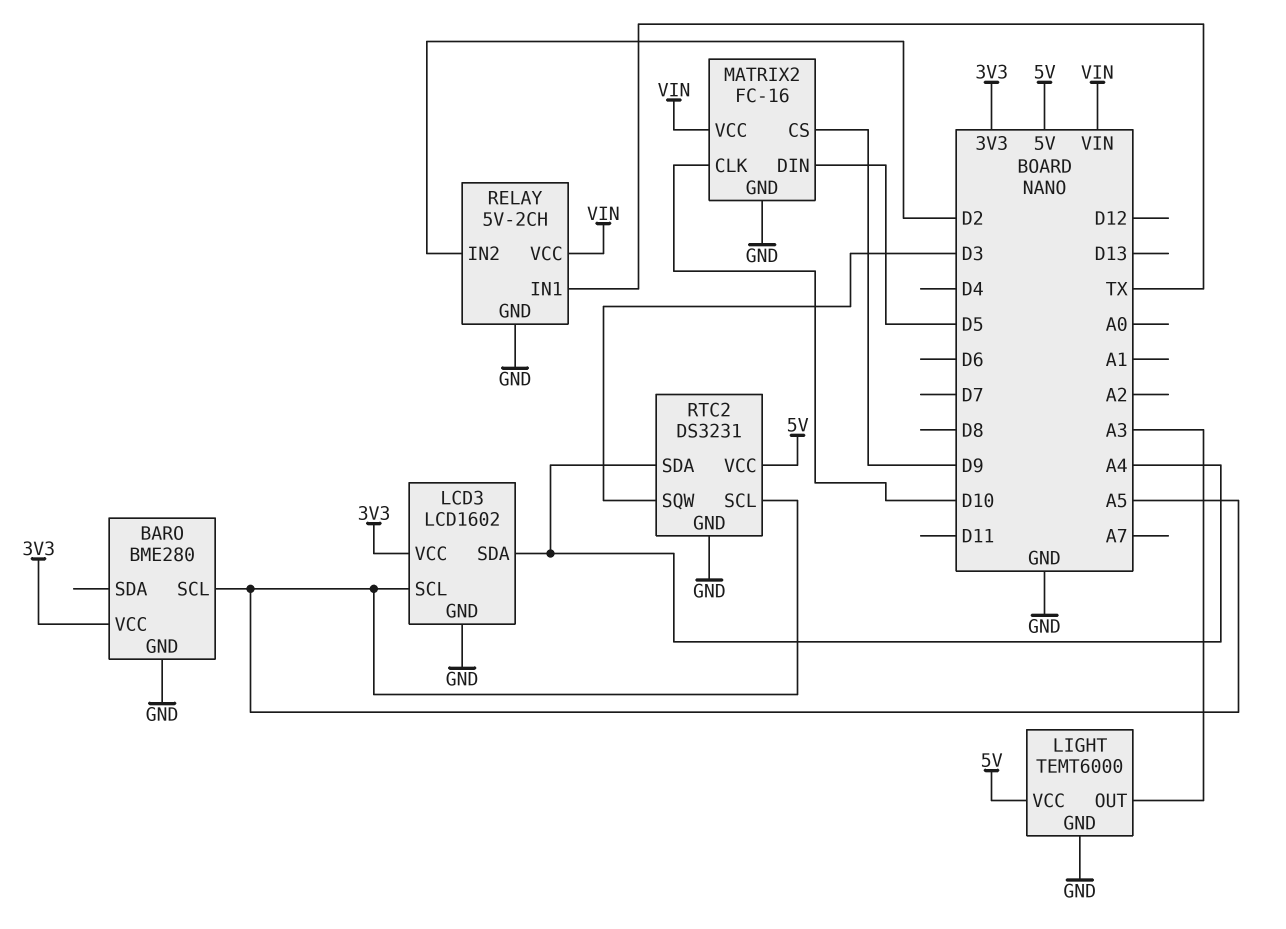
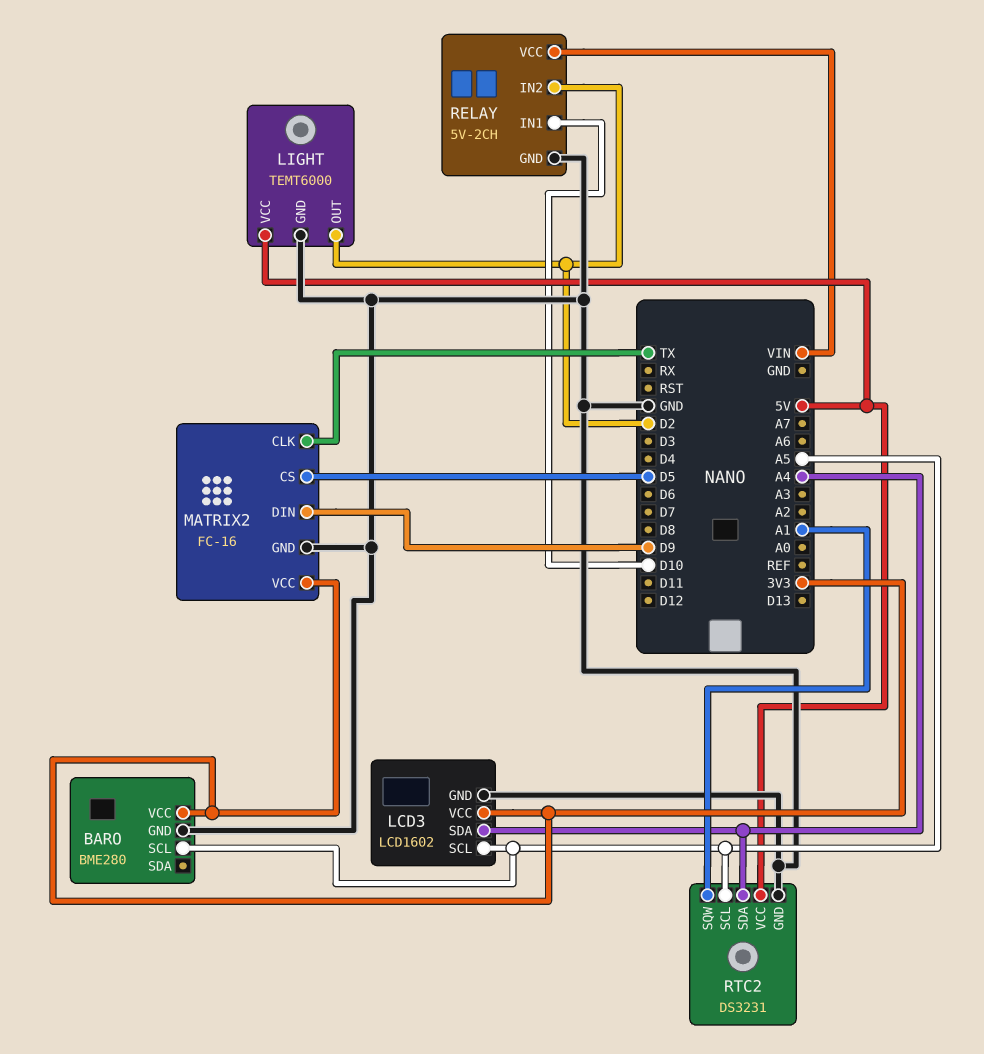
LIGHT pin OUT: A3 -> D2
MATRIX2 pin CLK: D10 -> TX
MATRIX2 pin CS: D9 -> D5
MATRIX2 pin DIN: D5 -> D9
MATRIX2 pin VCC: VIN -> 3V3
RELAY pin IN1: TX -> D10
RTC2 pin SQW: D3 -> A1

